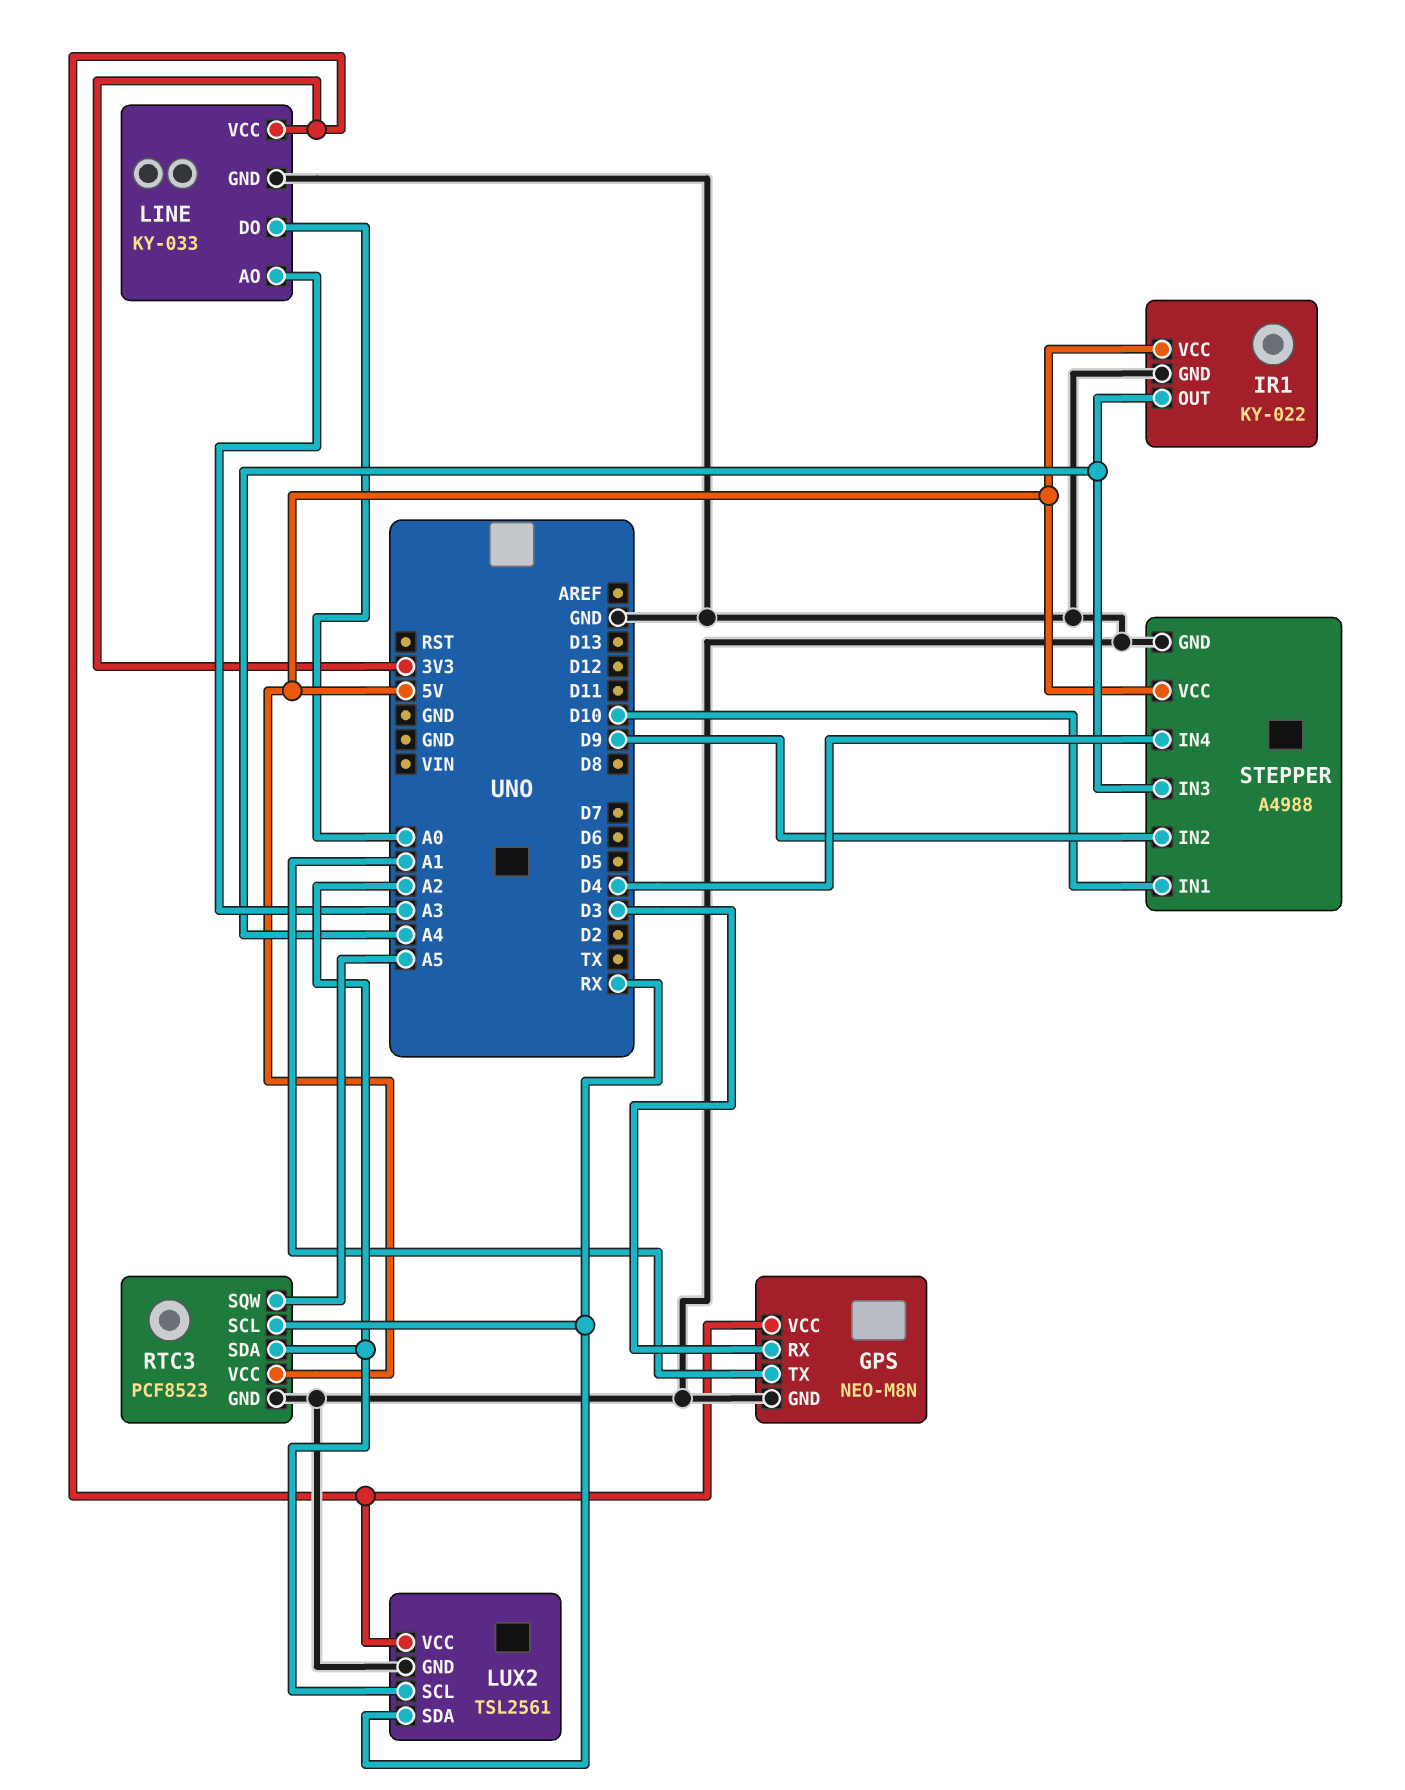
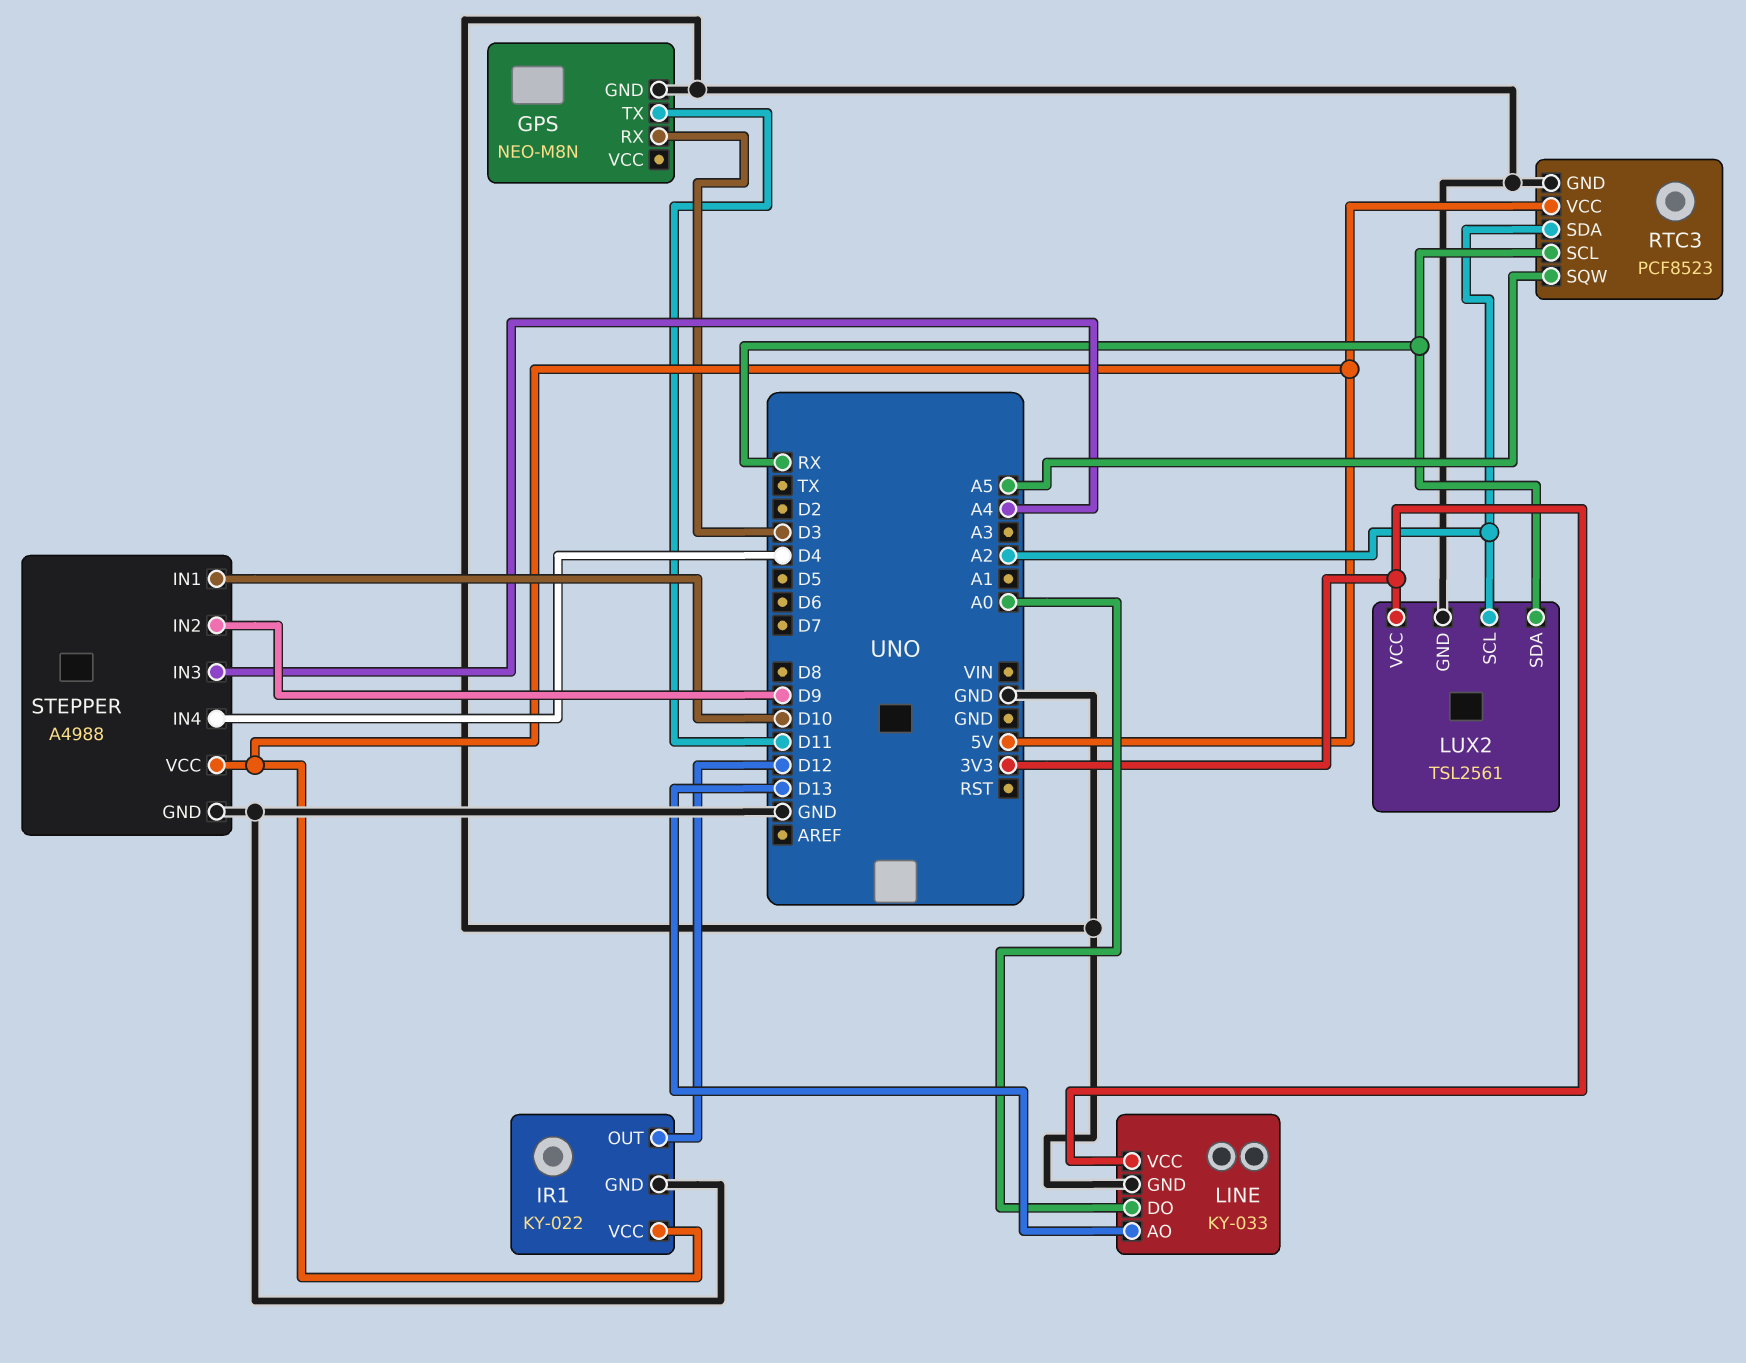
GPS pin TX: A1 -> D11
GPS pin VCC: 3V3 -> none
IR1 pin OUT: A4 -> D12
LINE pin AO: A3 -> D13

